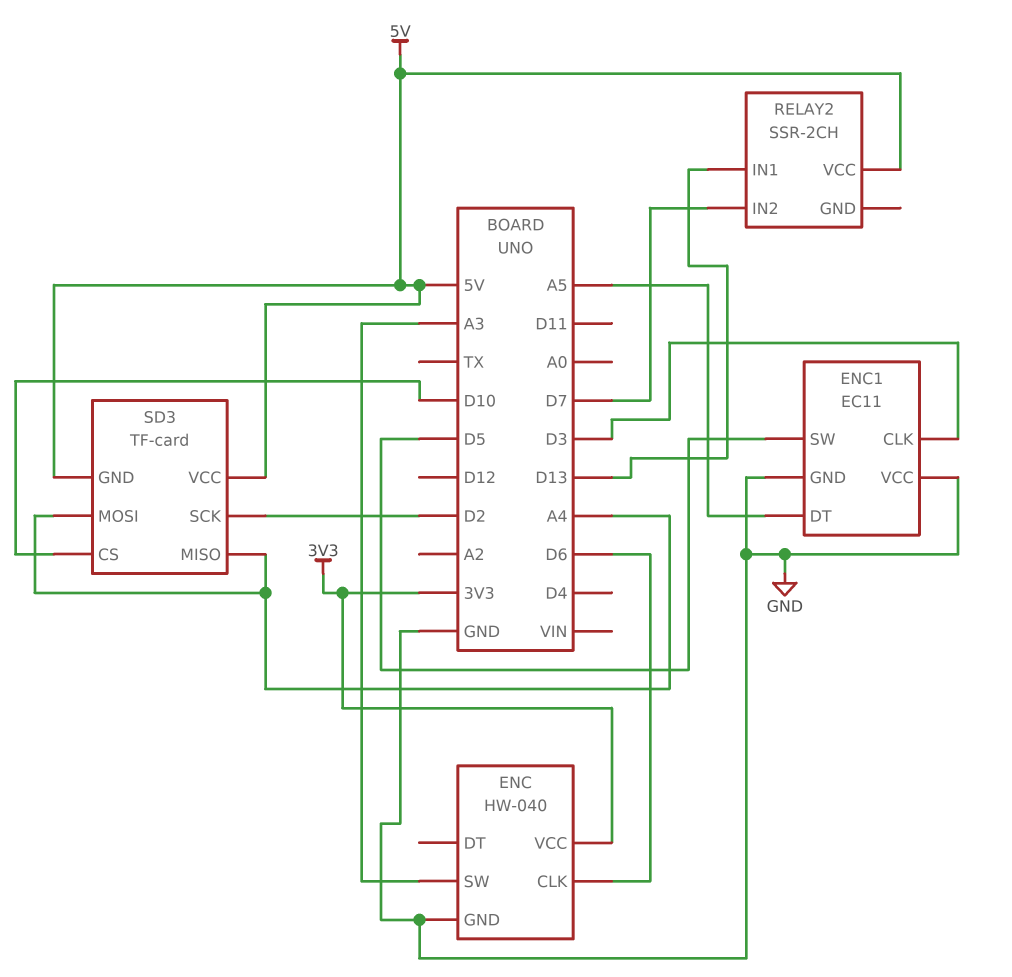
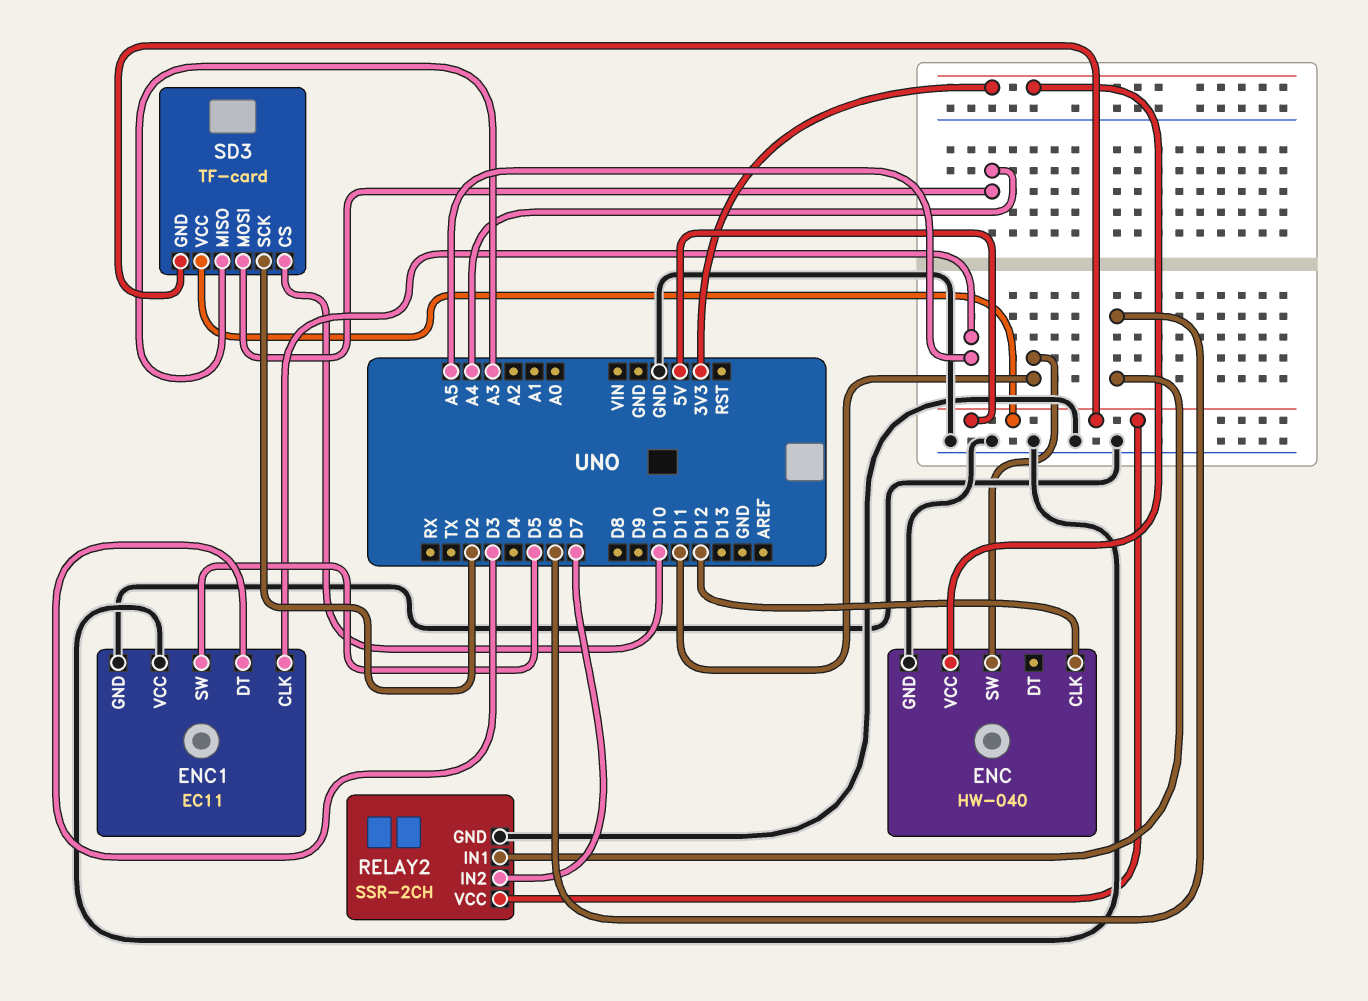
ENC pin CLK: D6 -> D12
ENC pin SW: A3 -> D11
ENC1 pin CLK: D3 -> A5
ENC1 pin DT: A5 -> D3
RELAY2 pin GND: none -> GND
RELAY2 pin IN1: D13 -> D6
SD3 pin MISO: A4 -> A3

